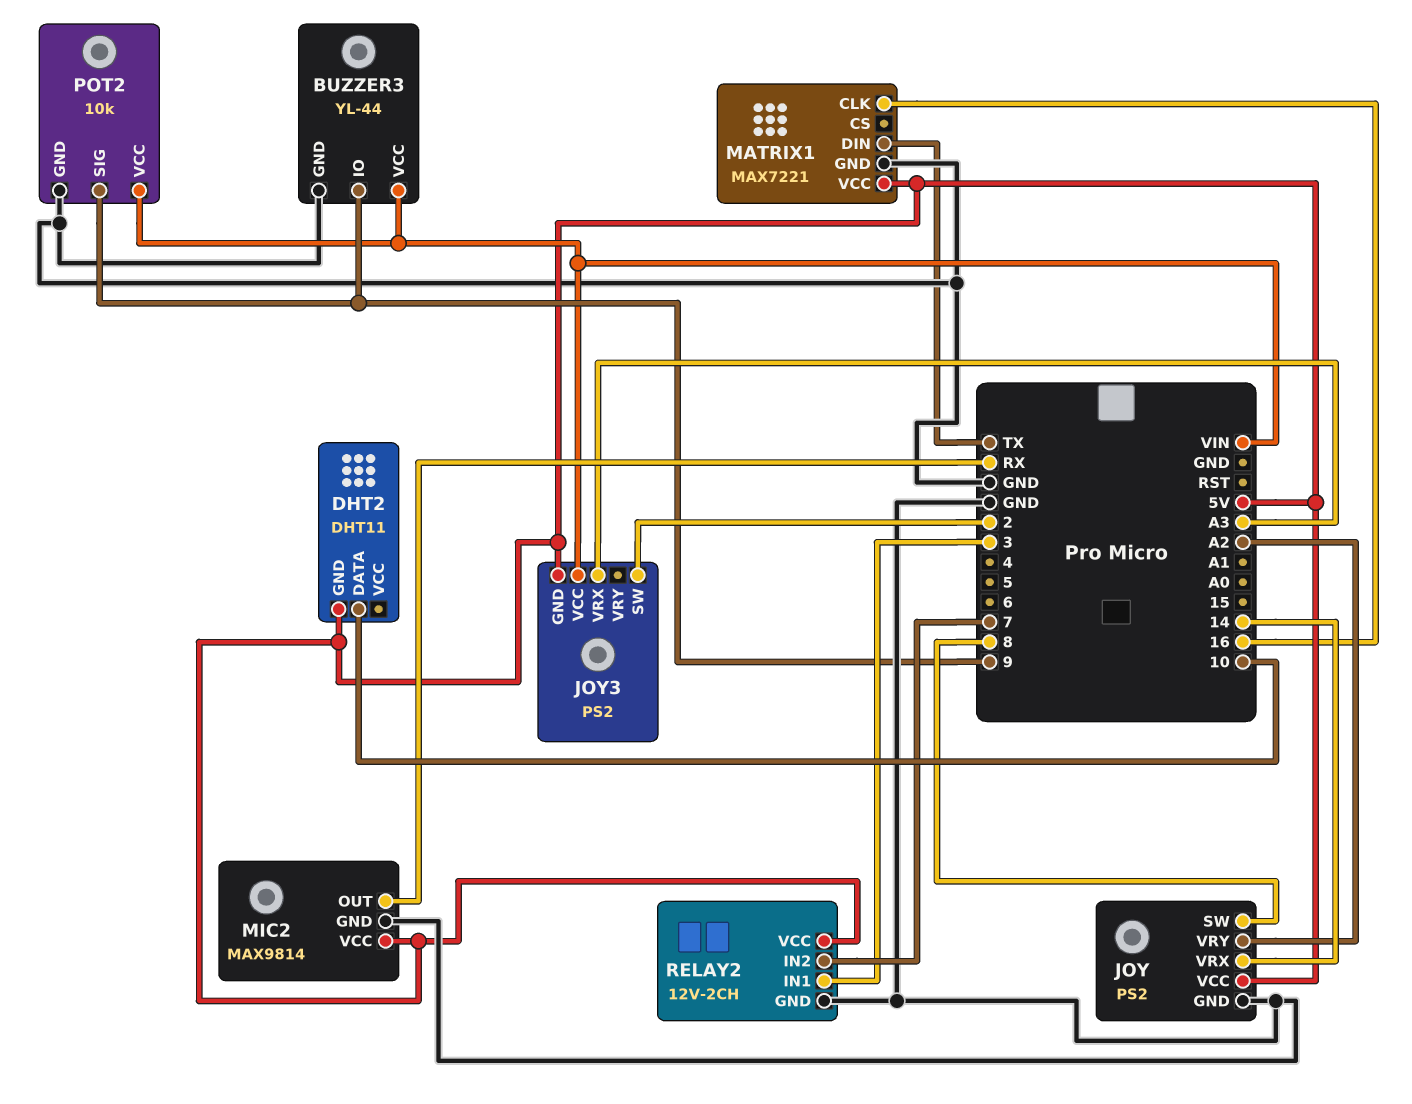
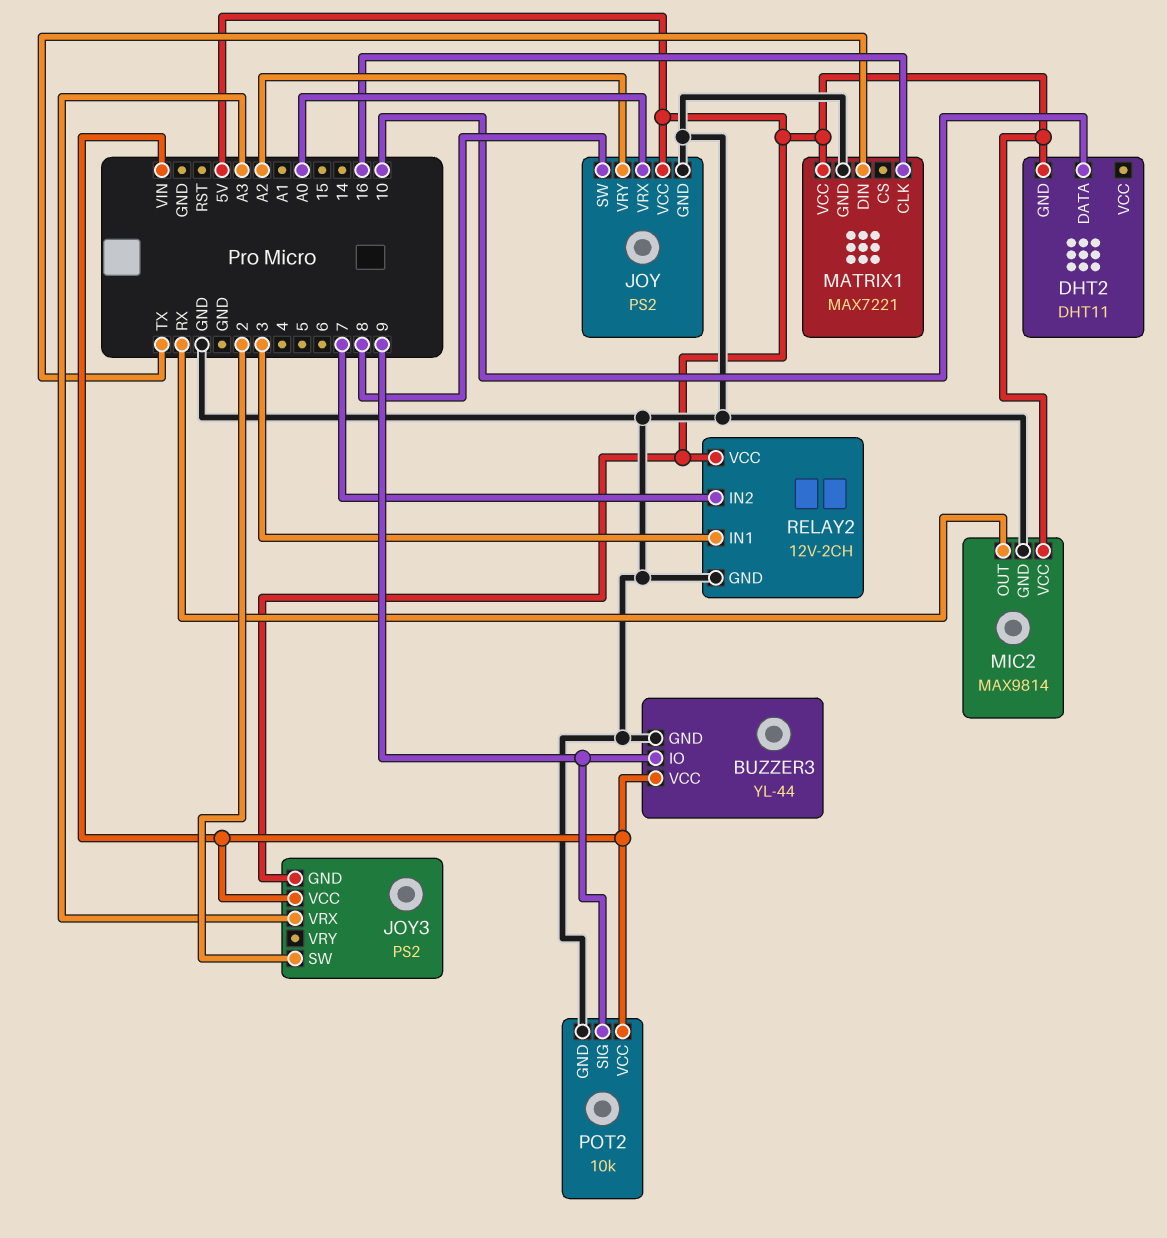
JOY pin VRX: 14 -> A0

